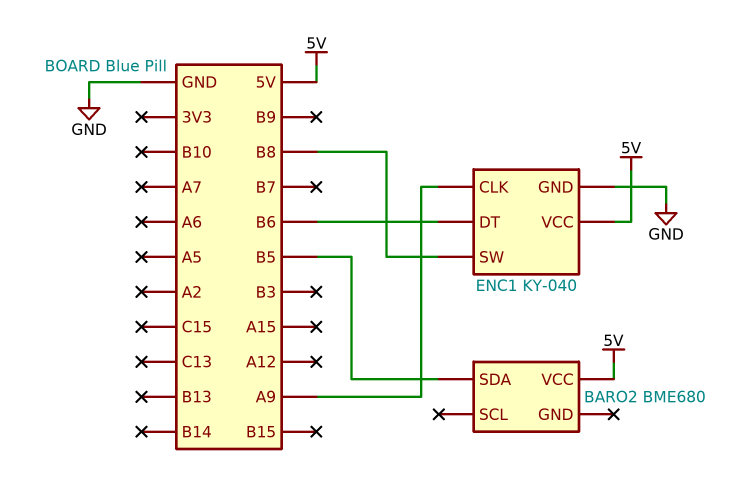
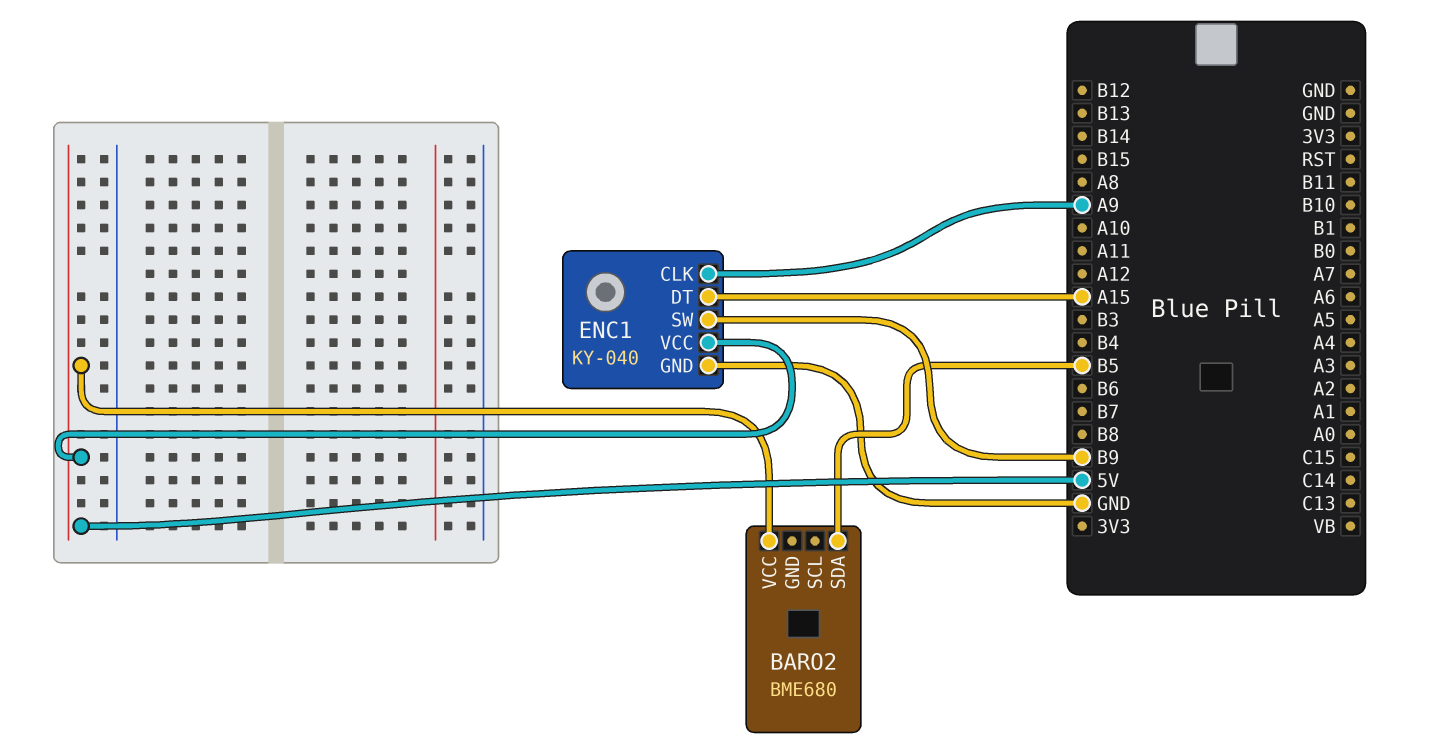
ENC1 pin DT: B6 -> A15
ENC1 pin SW: B8 -> B9

